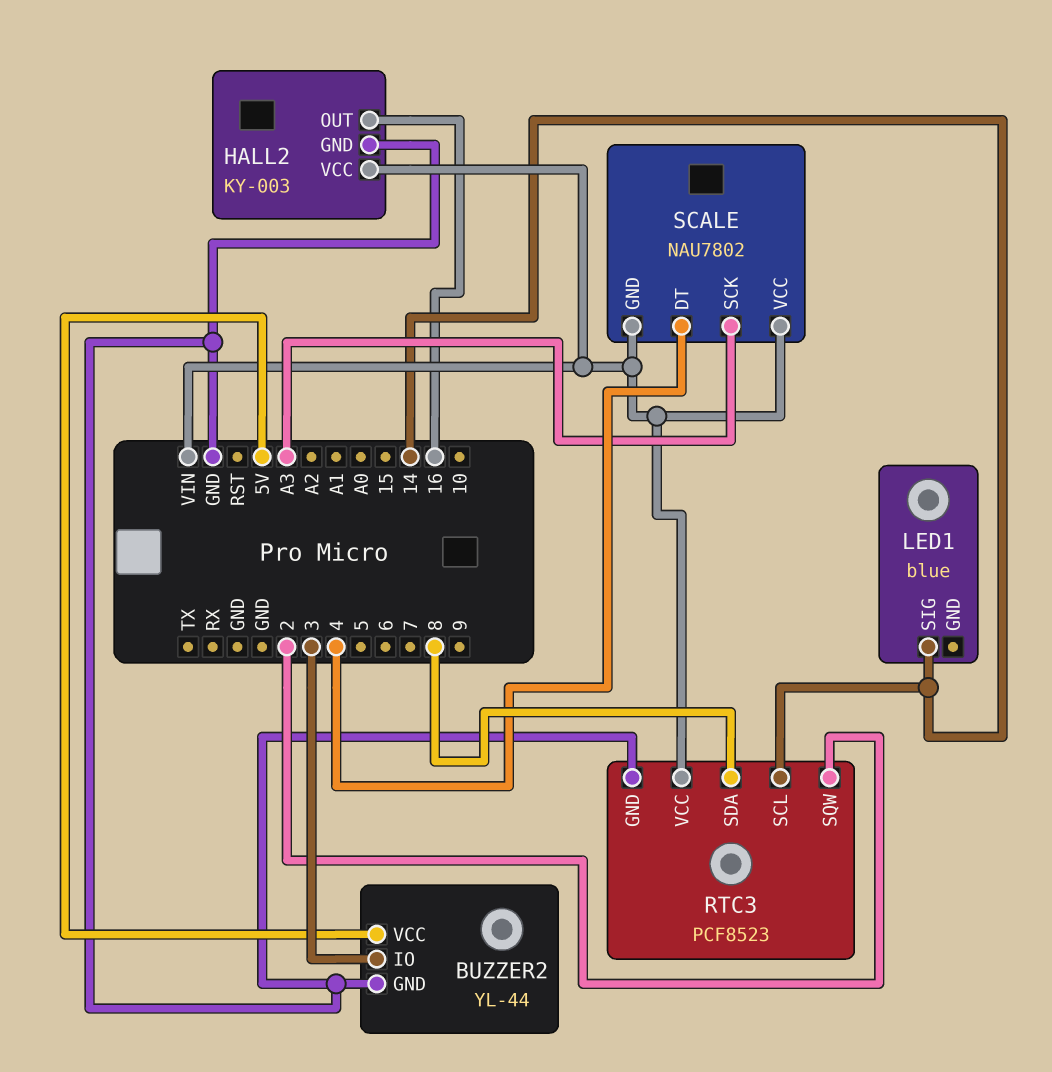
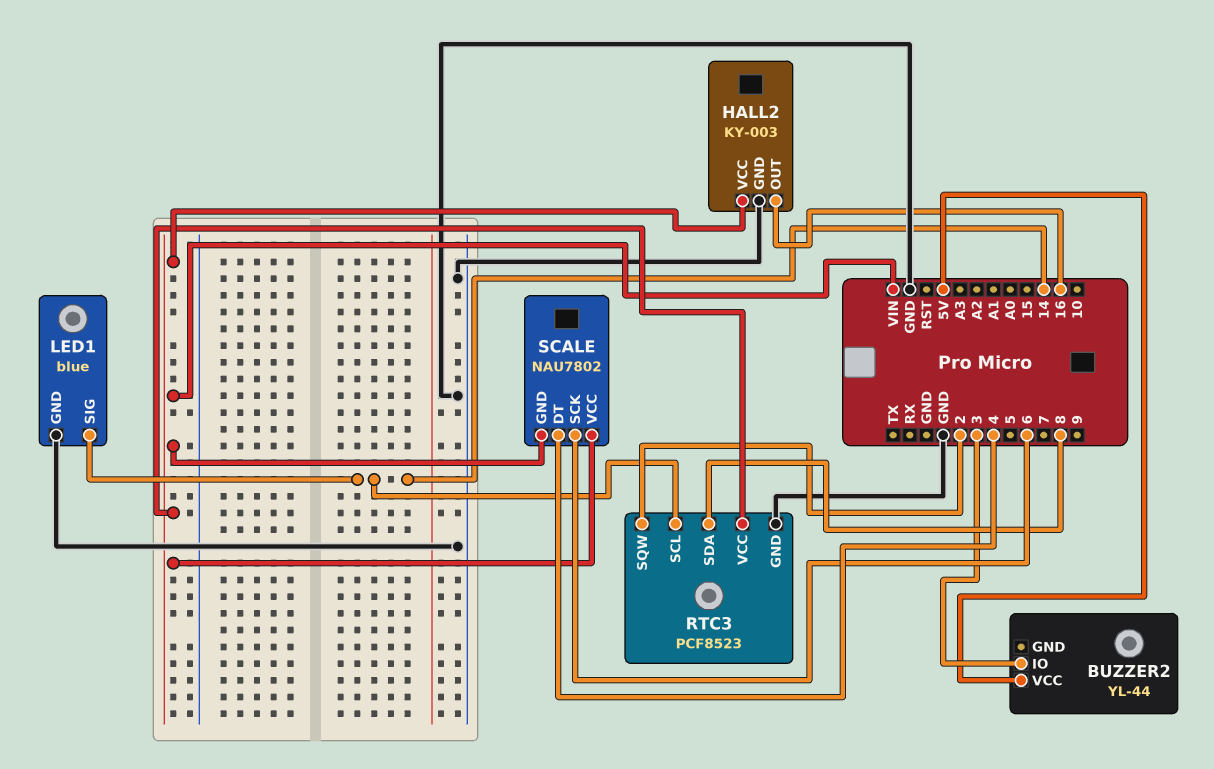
BUZZER2 pin GND: GND -> none
LED1 pin GND: none -> GND
SCALE pin SCK: A3 -> 6

